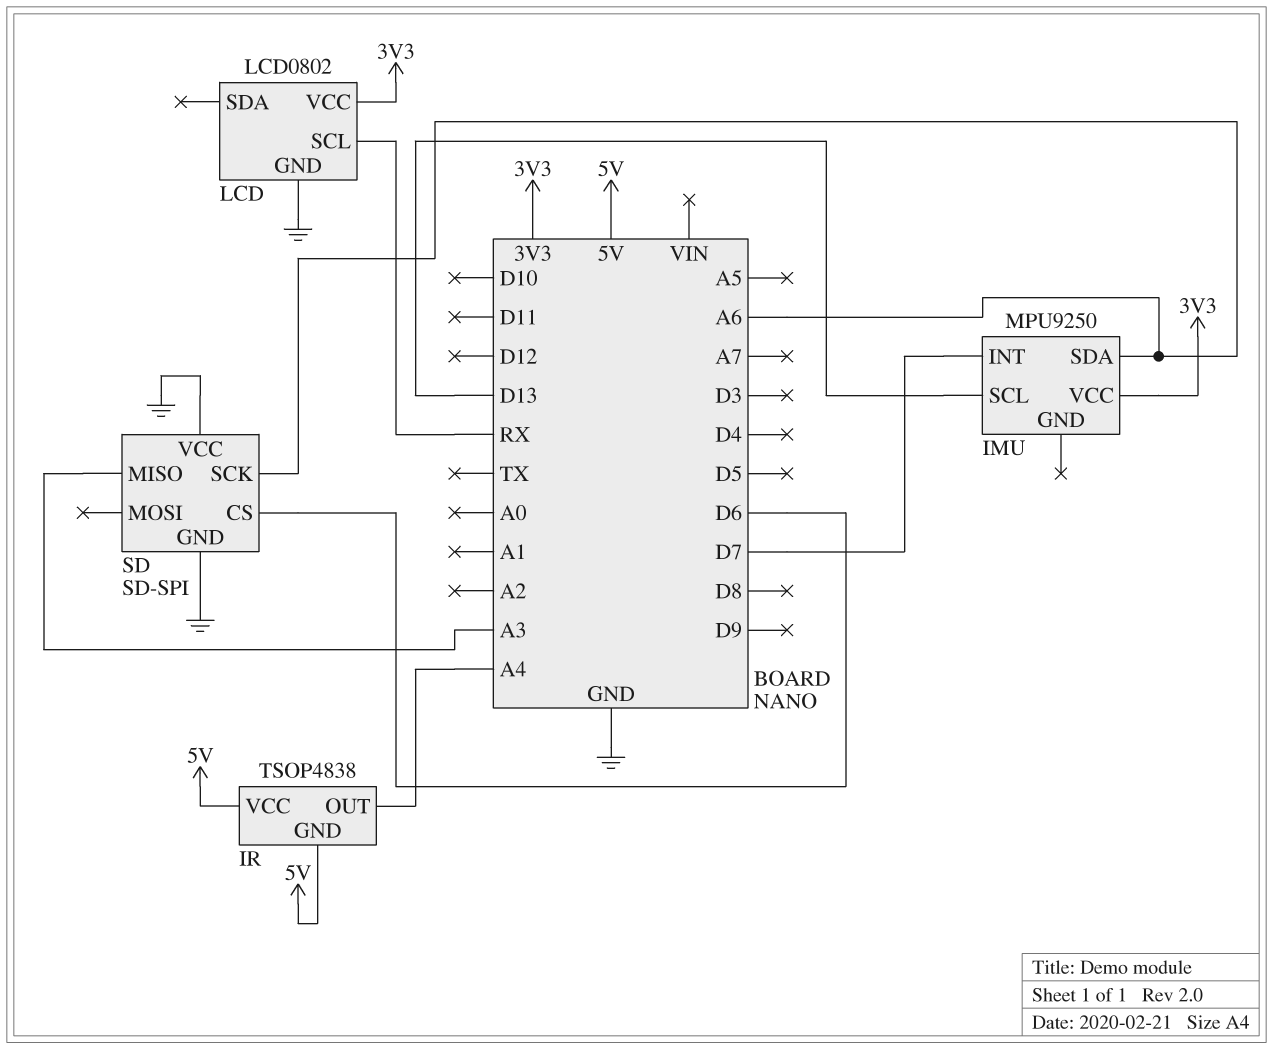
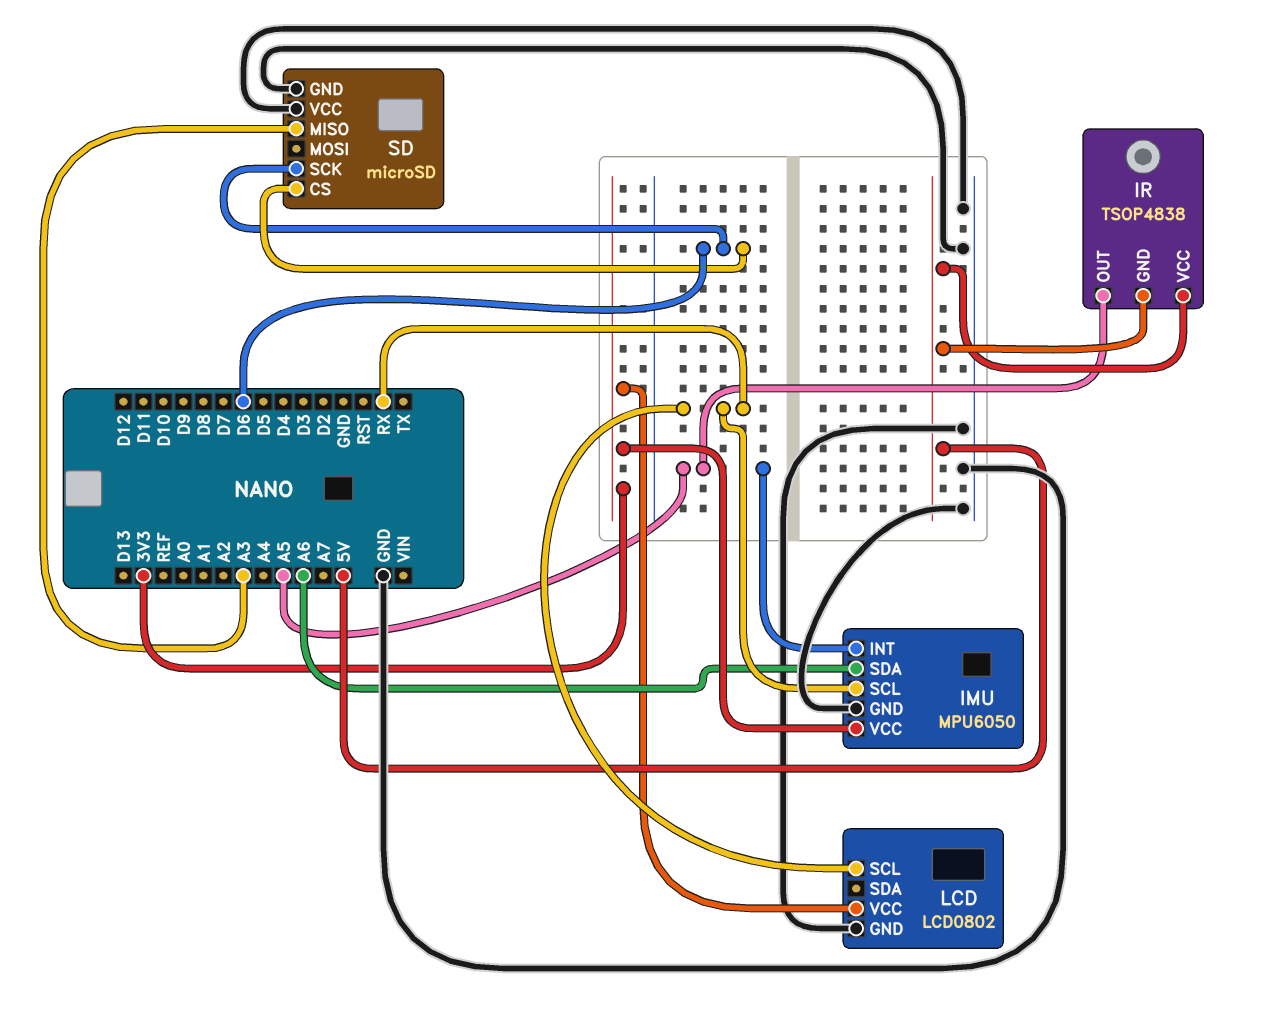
IMU: MPU9250 -> MPU6050
IMU pin GND: none -> GND
IMU pin INT: D7 -> A5
IMU pin SCL: D13 -> RX
IR pin OUT: A4 -> A5
SD: SD-SPI -> microSD
SD pin SCK: A6 -> D6

